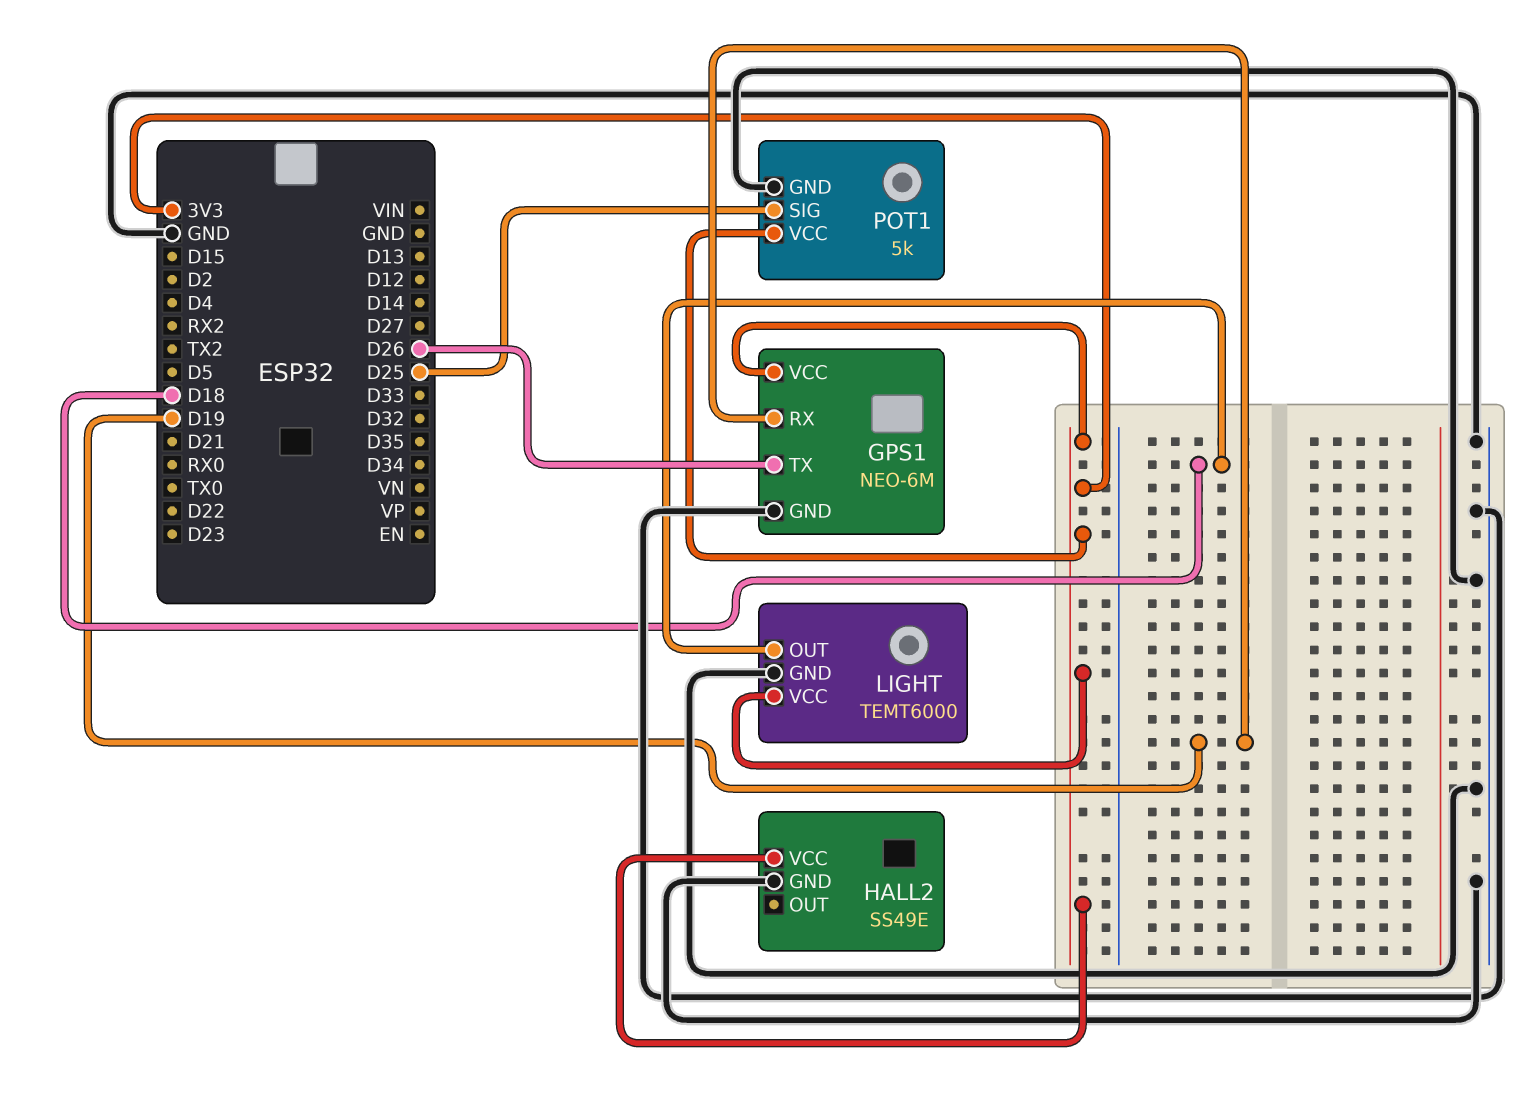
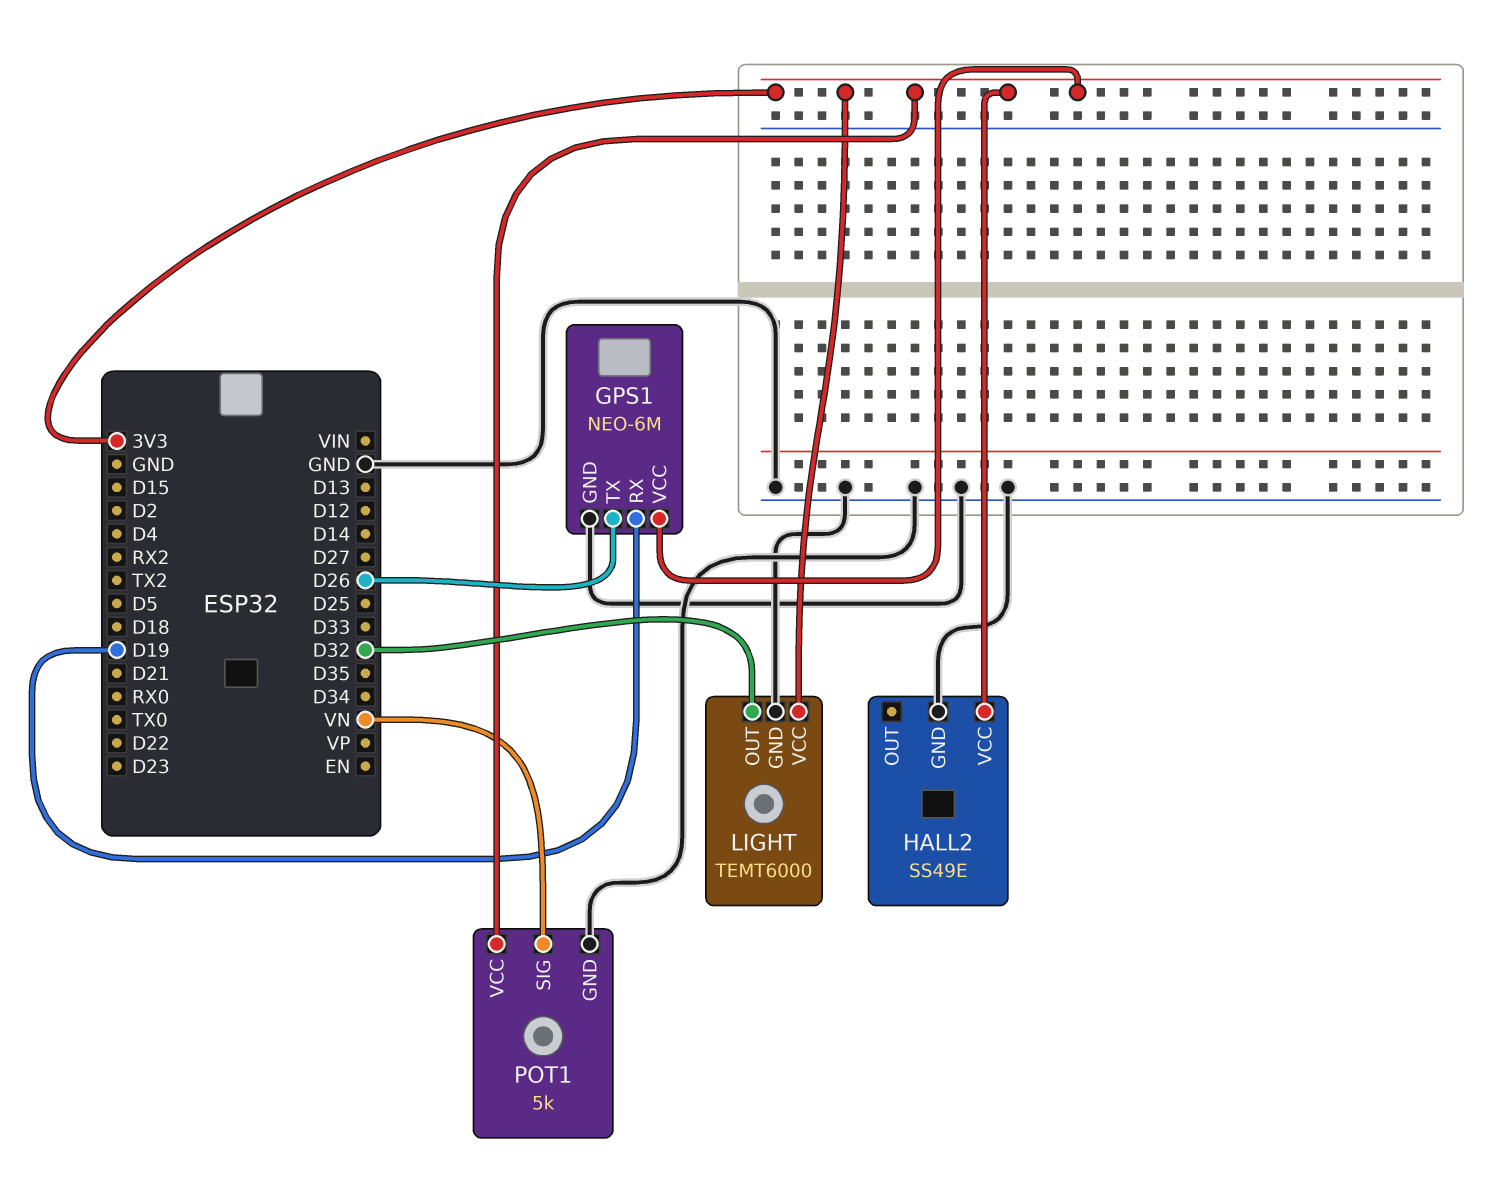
LIGHT pin OUT: D18 -> D32
POT1 pin SIG: D25 -> VN

